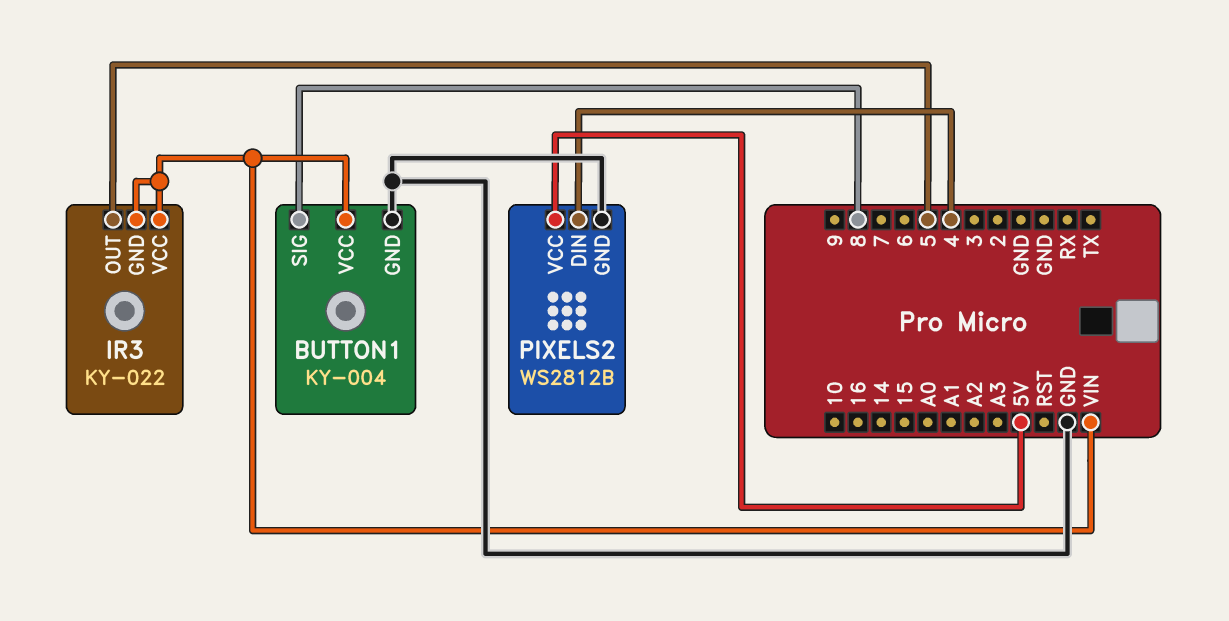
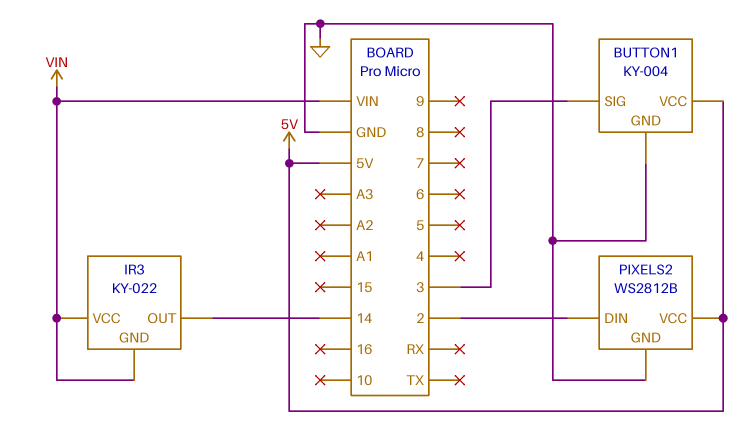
BUTTON1 pin SIG: 8 -> 3
BUTTON1 pin VCC: VIN -> 5V
IR3 pin OUT: 5 -> 14
PIXELS2 pin DIN: 4 -> 2

